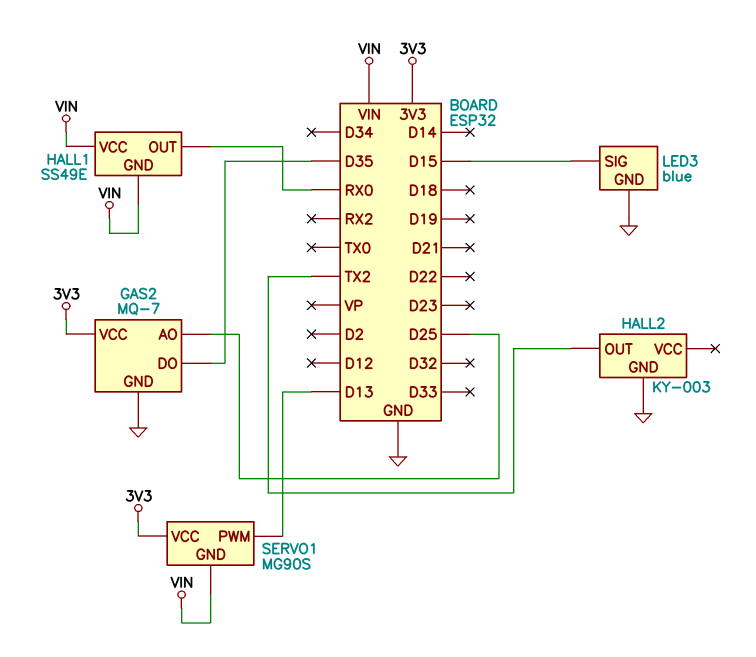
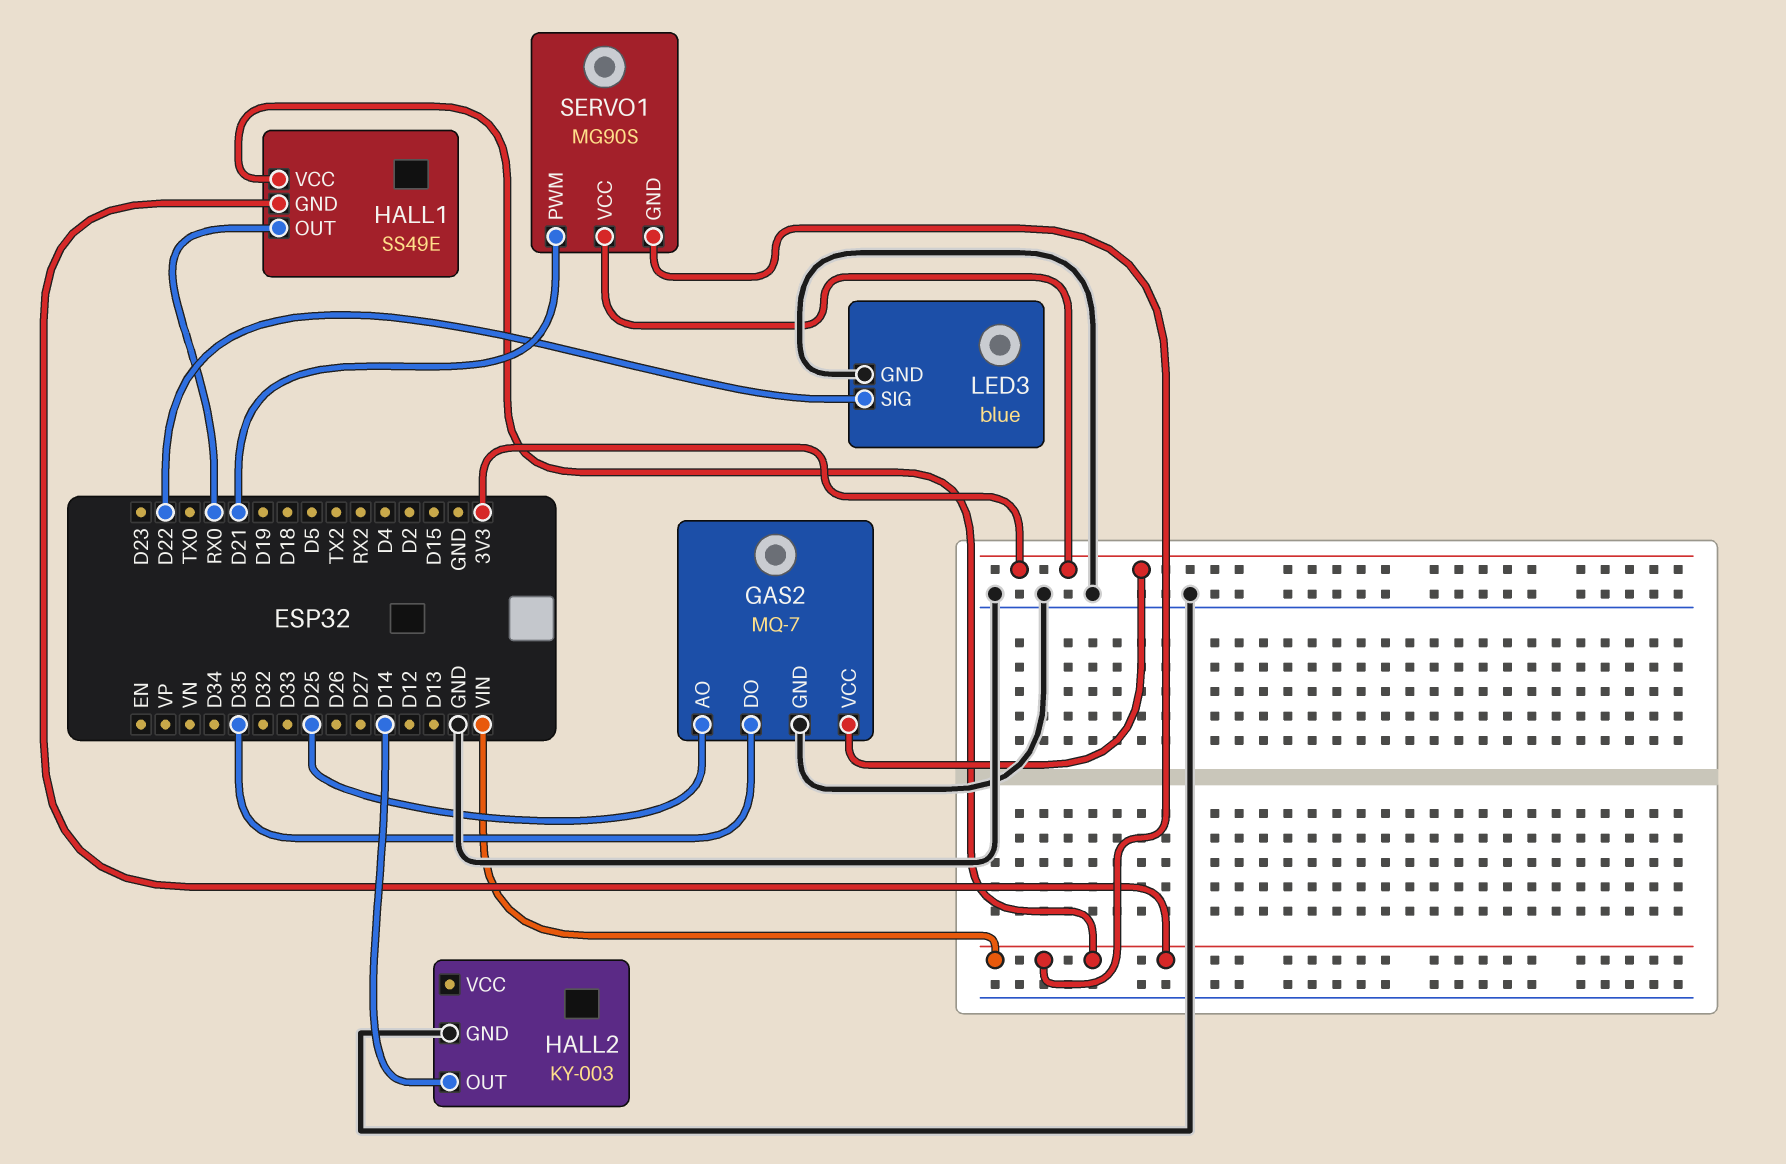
HALL2 pin OUT: TX2 -> D14
LED3 pin SIG: D15 -> D22
SERVO1 pin PWM: D13 -> D21

